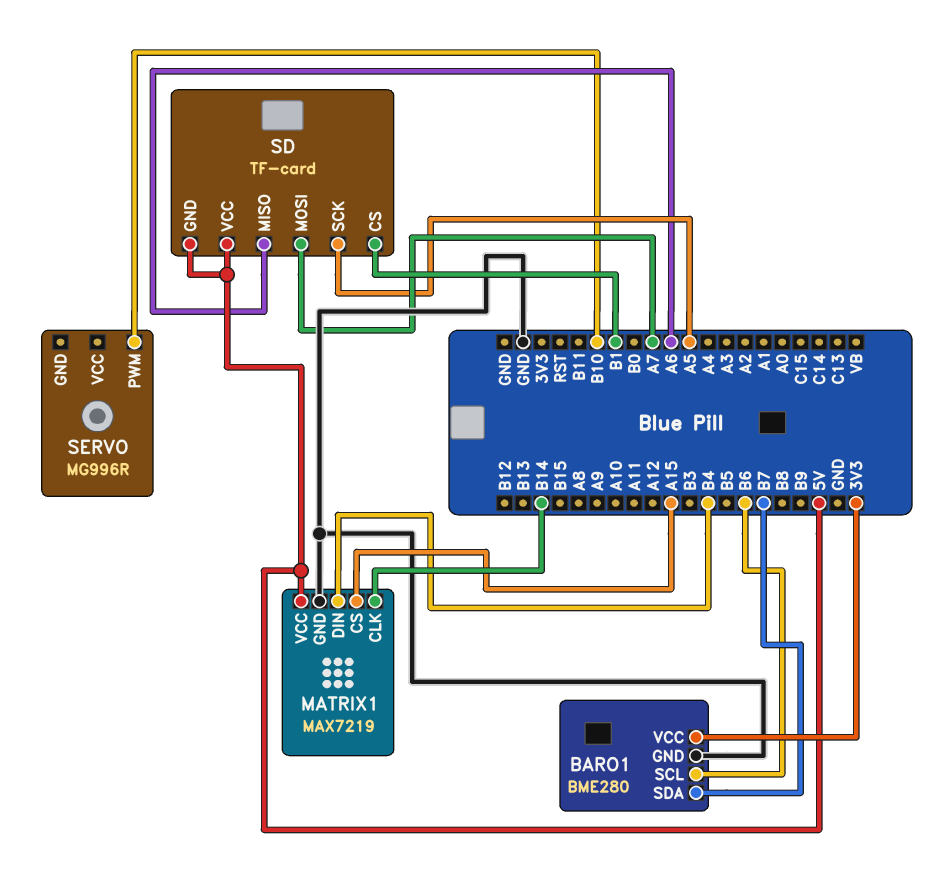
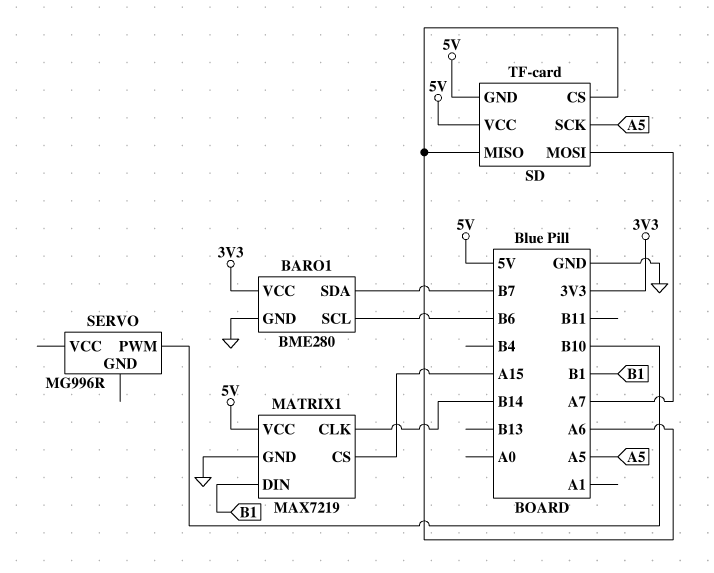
MATRIX1 pin DIN: B4 -> B1
SD pin CS: B1 -> A6

